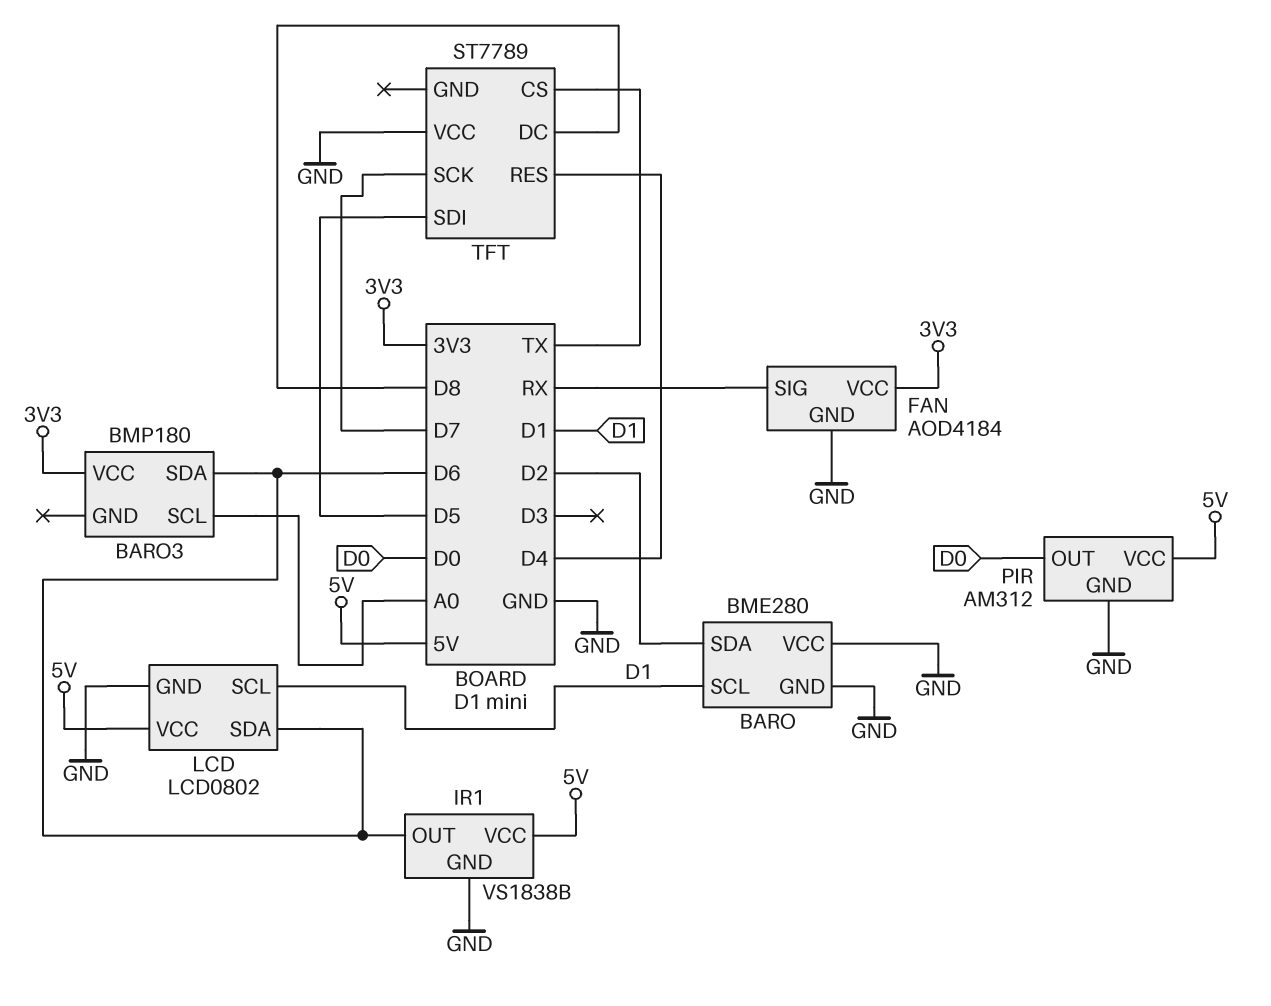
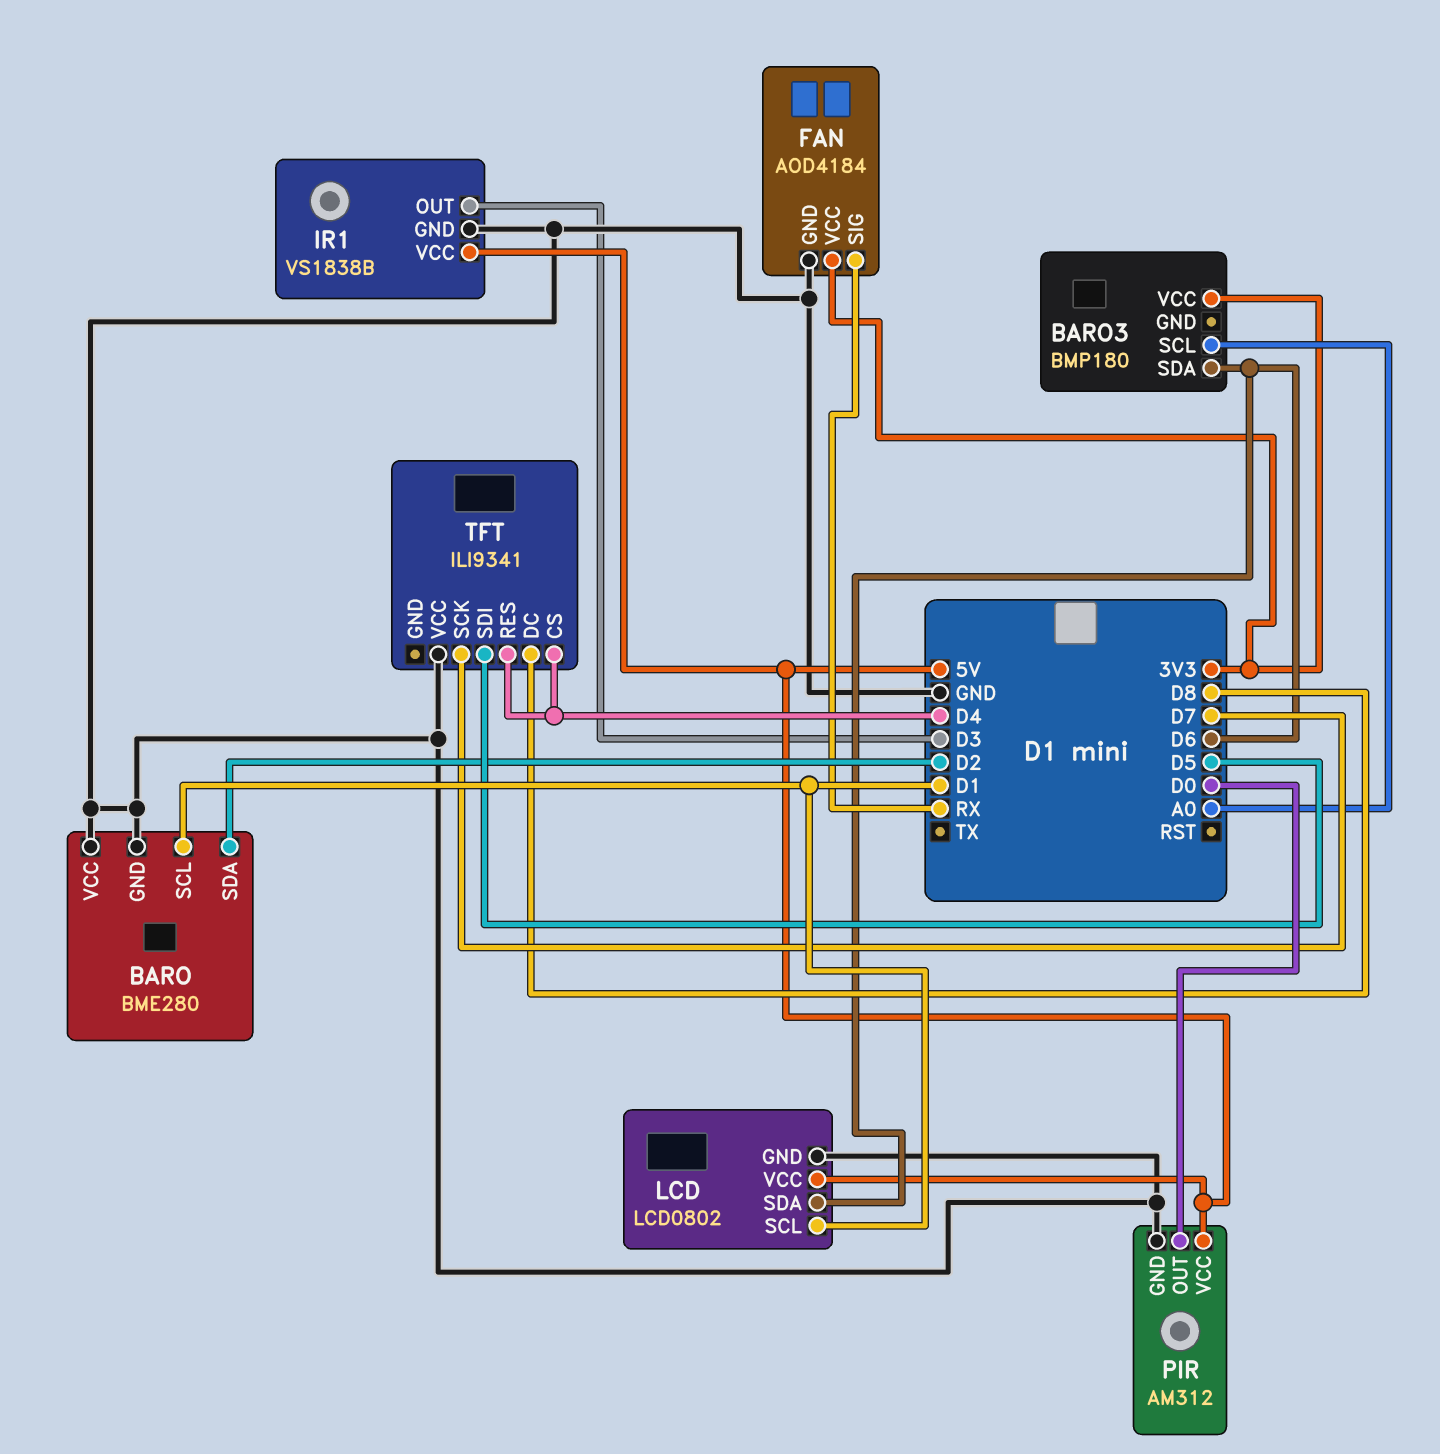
IR1 pin OUT: D6 -> D3
TFT: ST7789 -> ILI9341
TFT pin CS: TX -> D4

